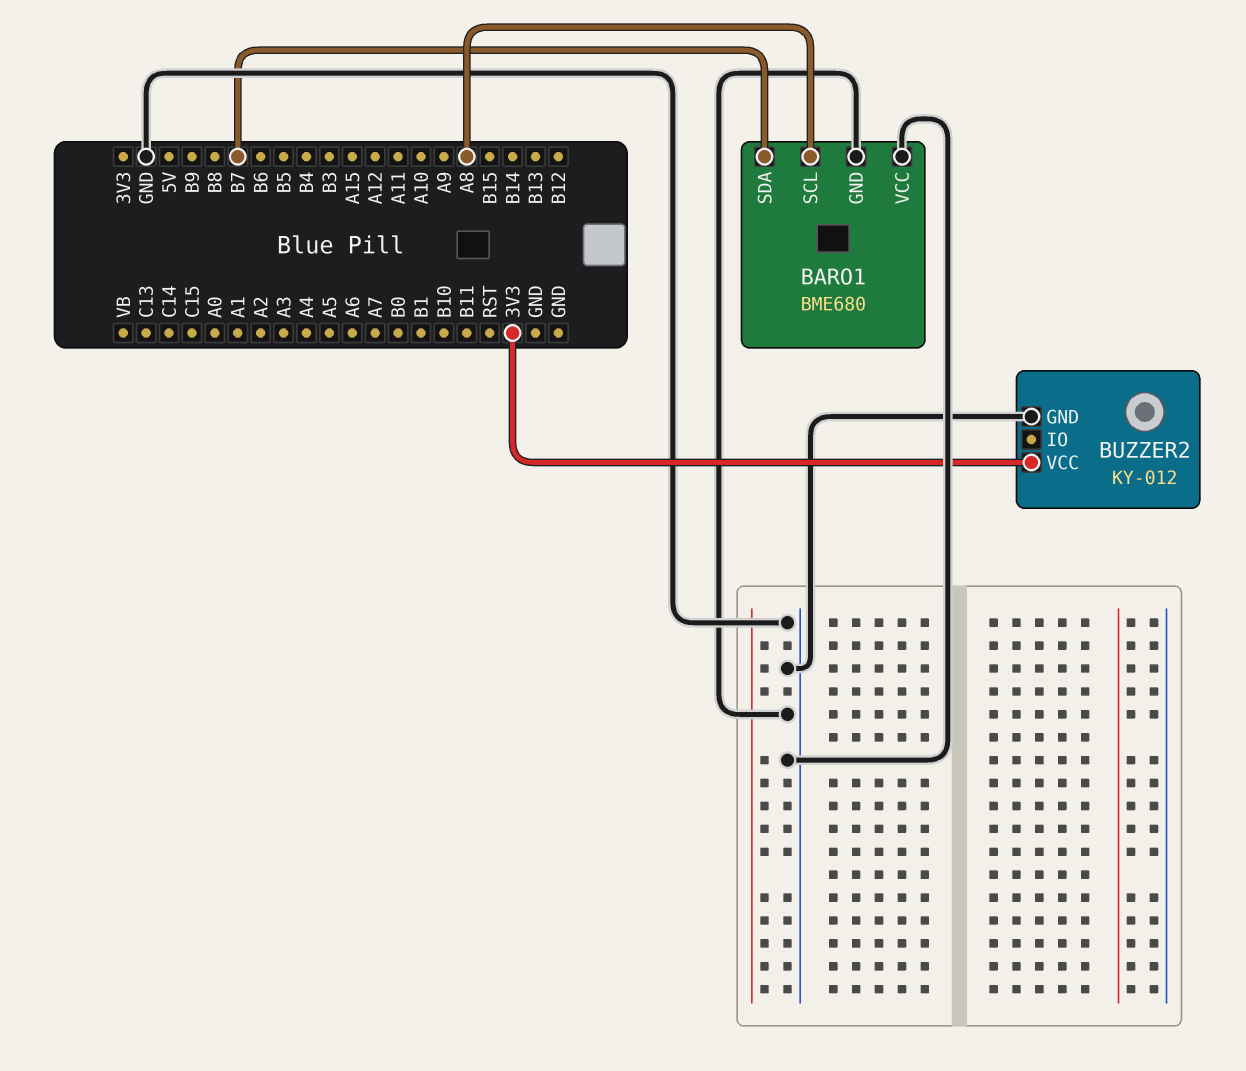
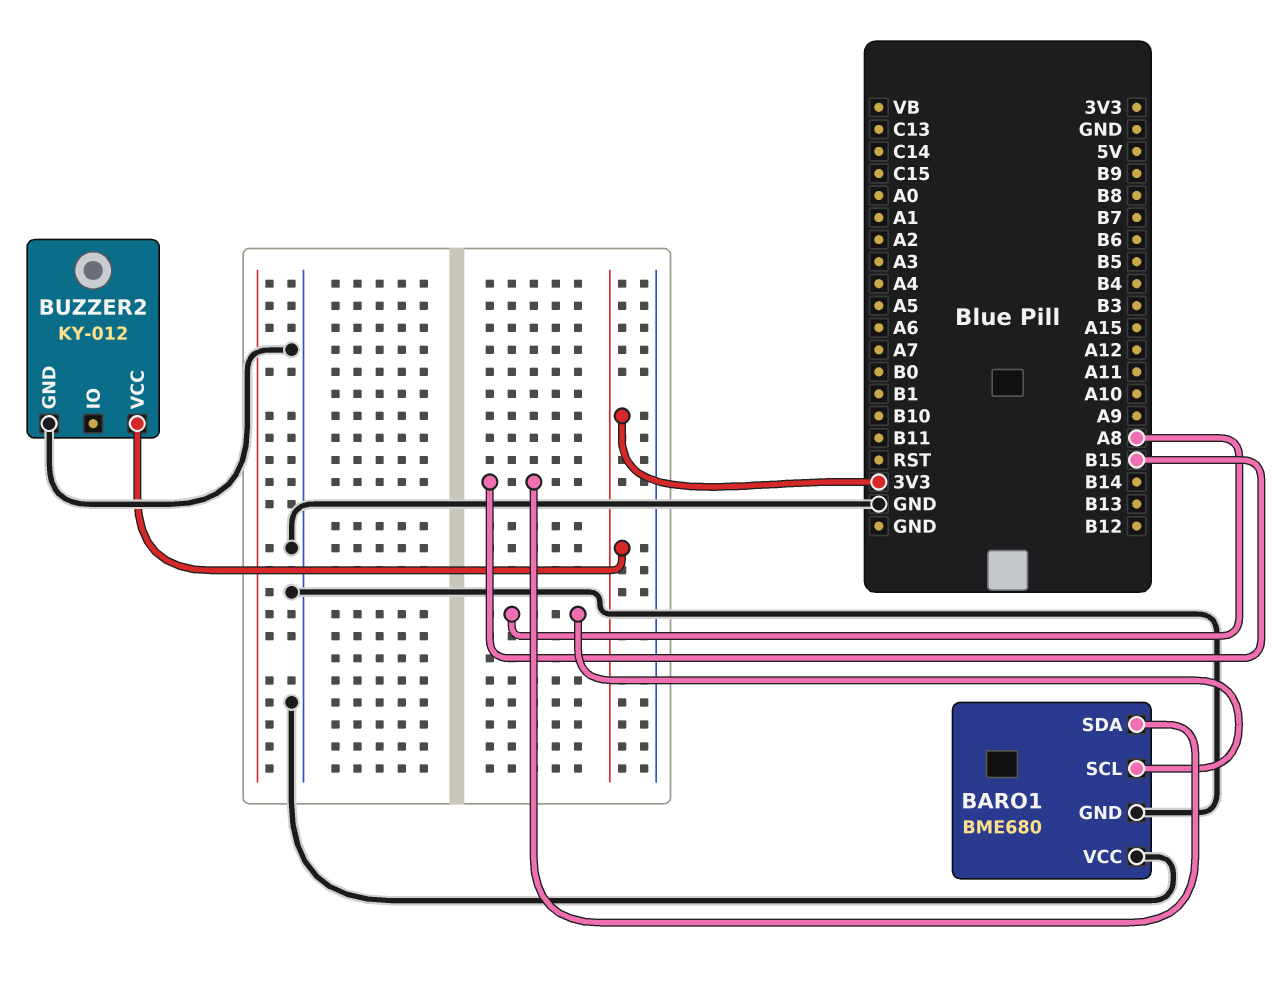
BARO1 pin SDA: B7 -> B15

